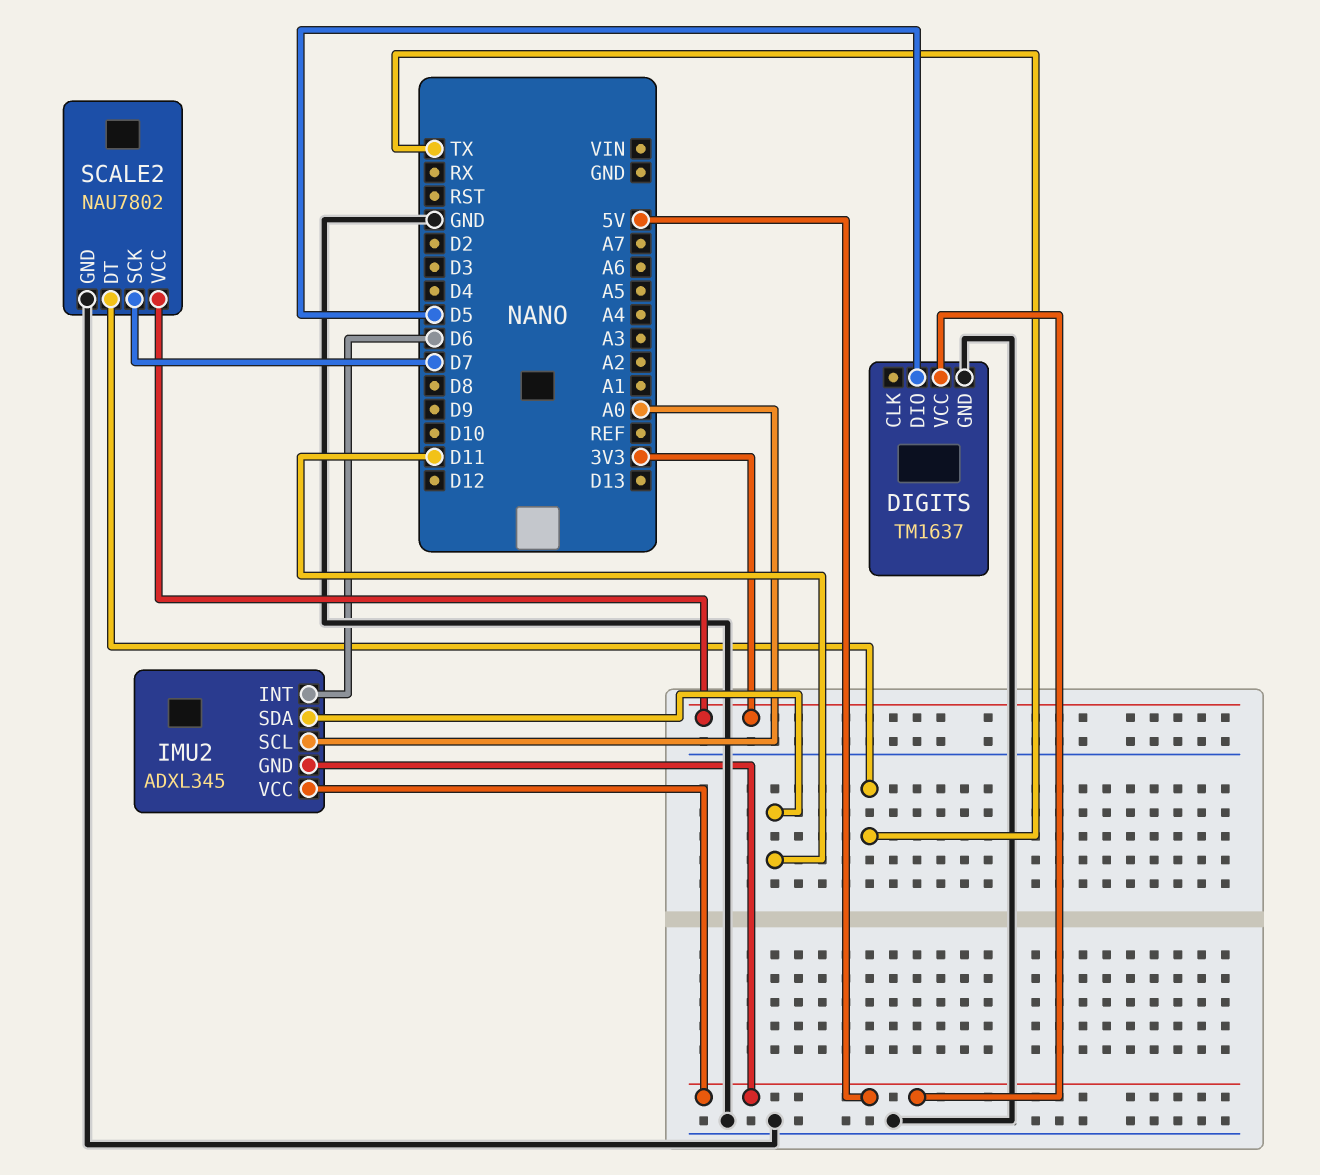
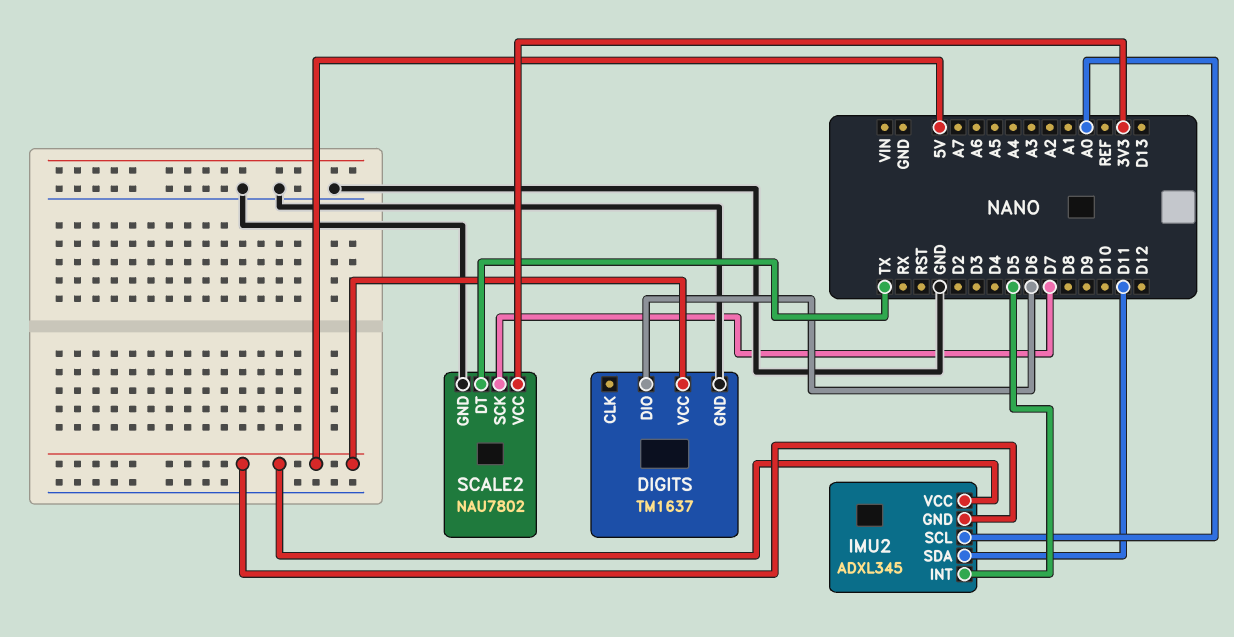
DIGITS pin DIO: D5 -> D6
IMU2 pin INT: D6 -> D5

